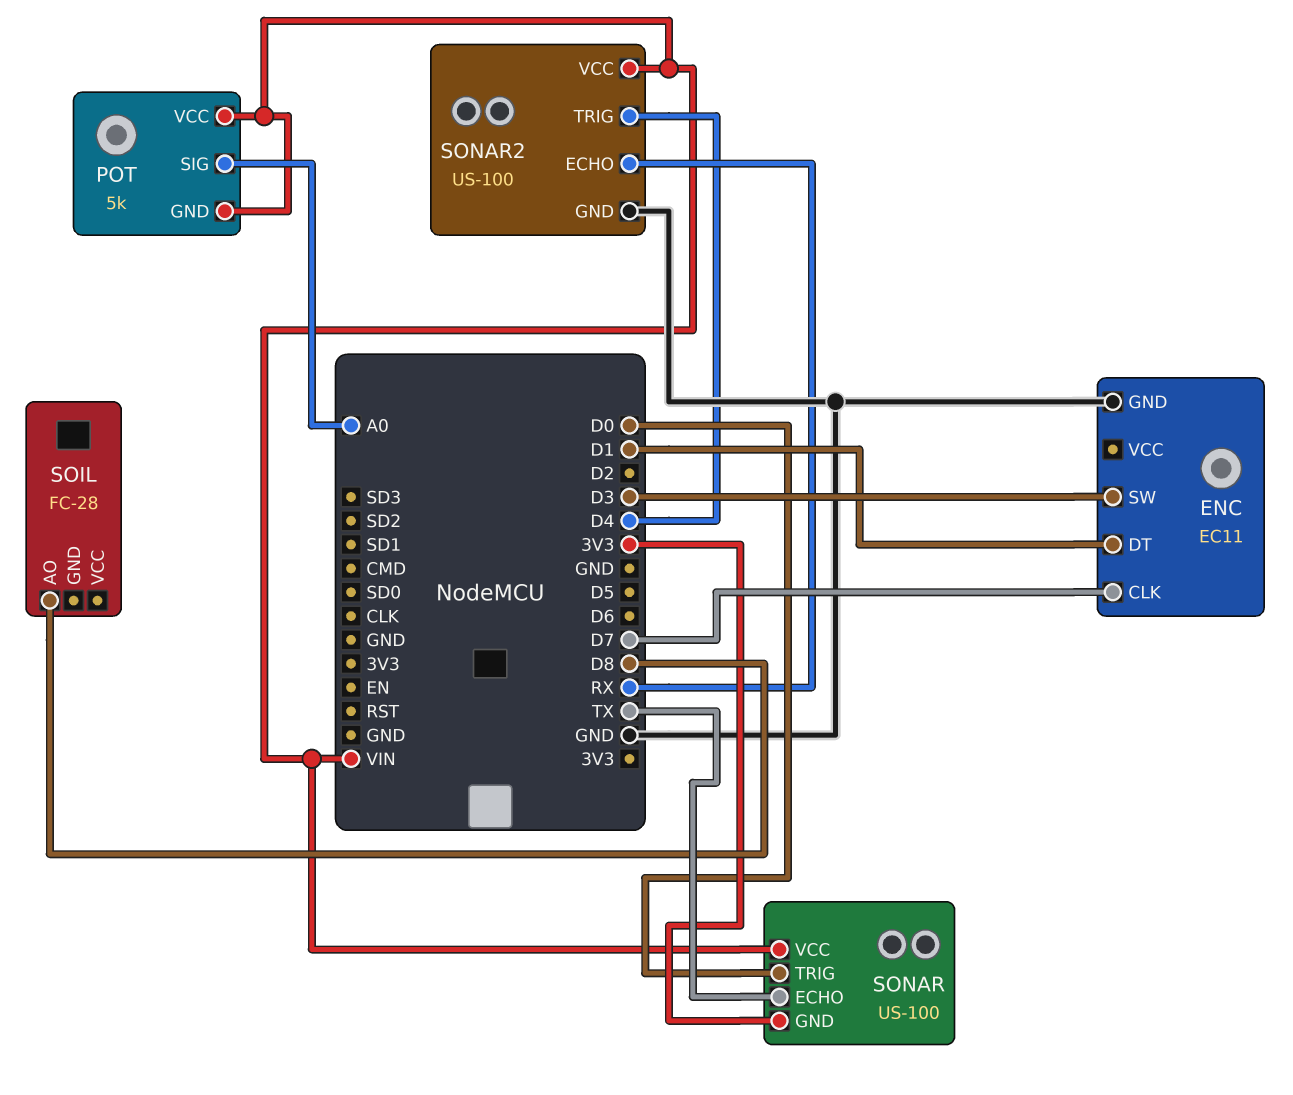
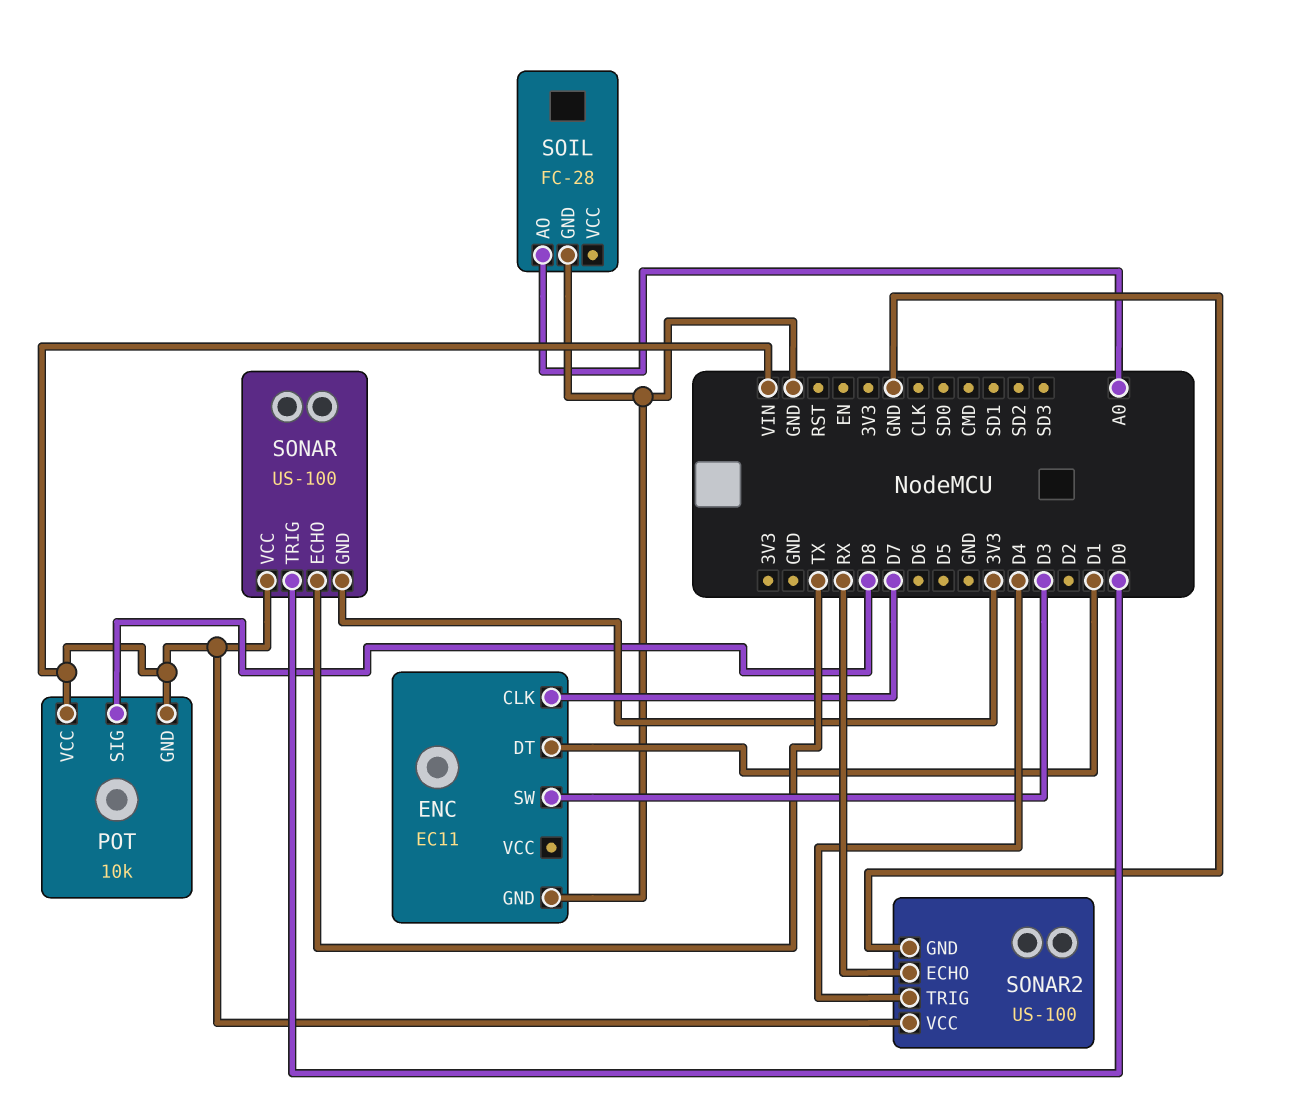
POT: 5k -> 10k
POT pin SIG: A0 -> D8
SOIL pin AO: D8 -> A0
SOIL pin GND: none -> GND

